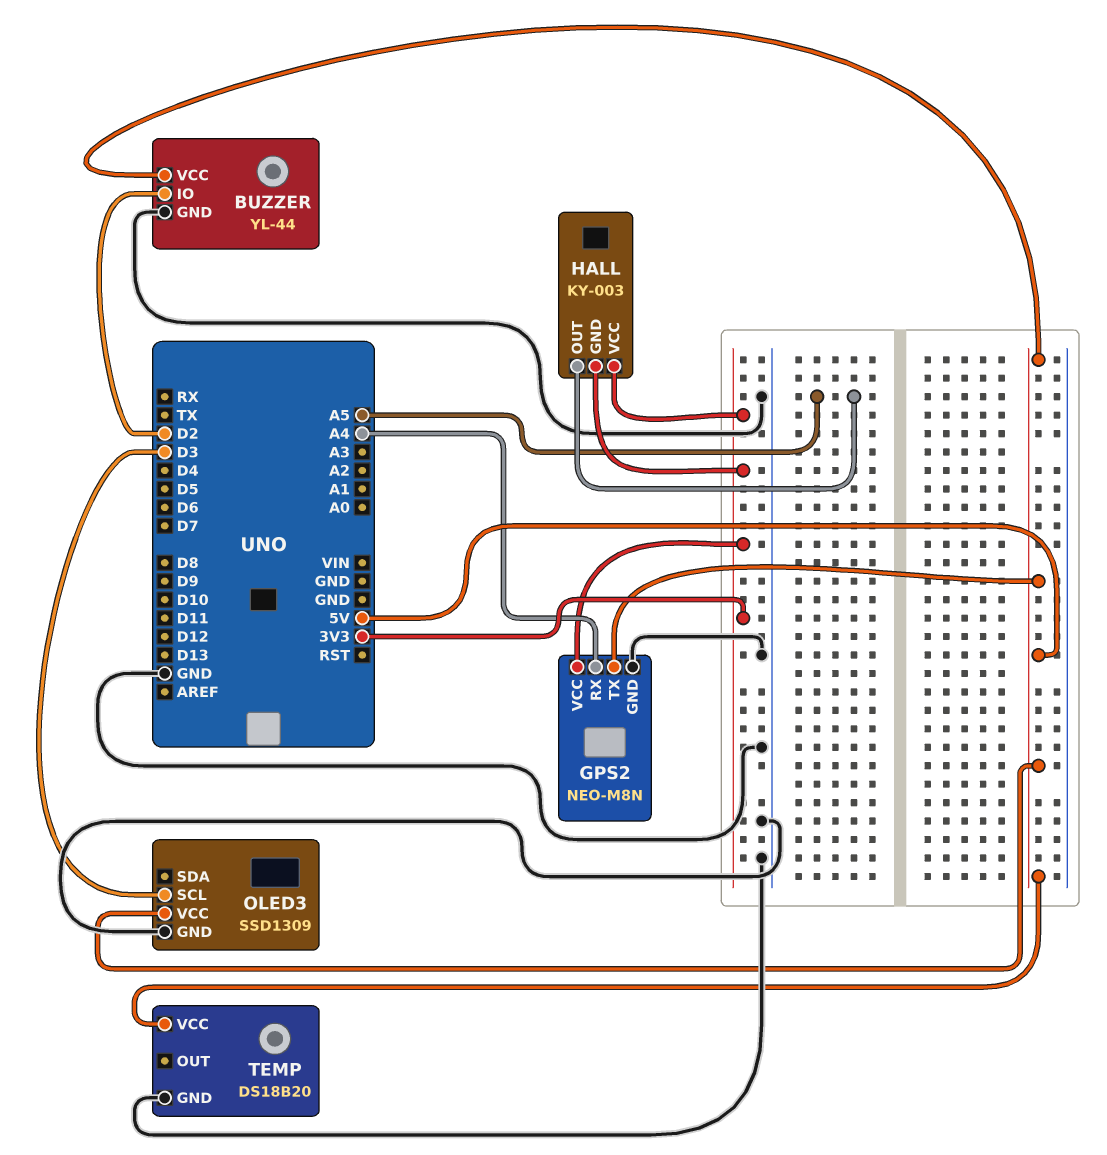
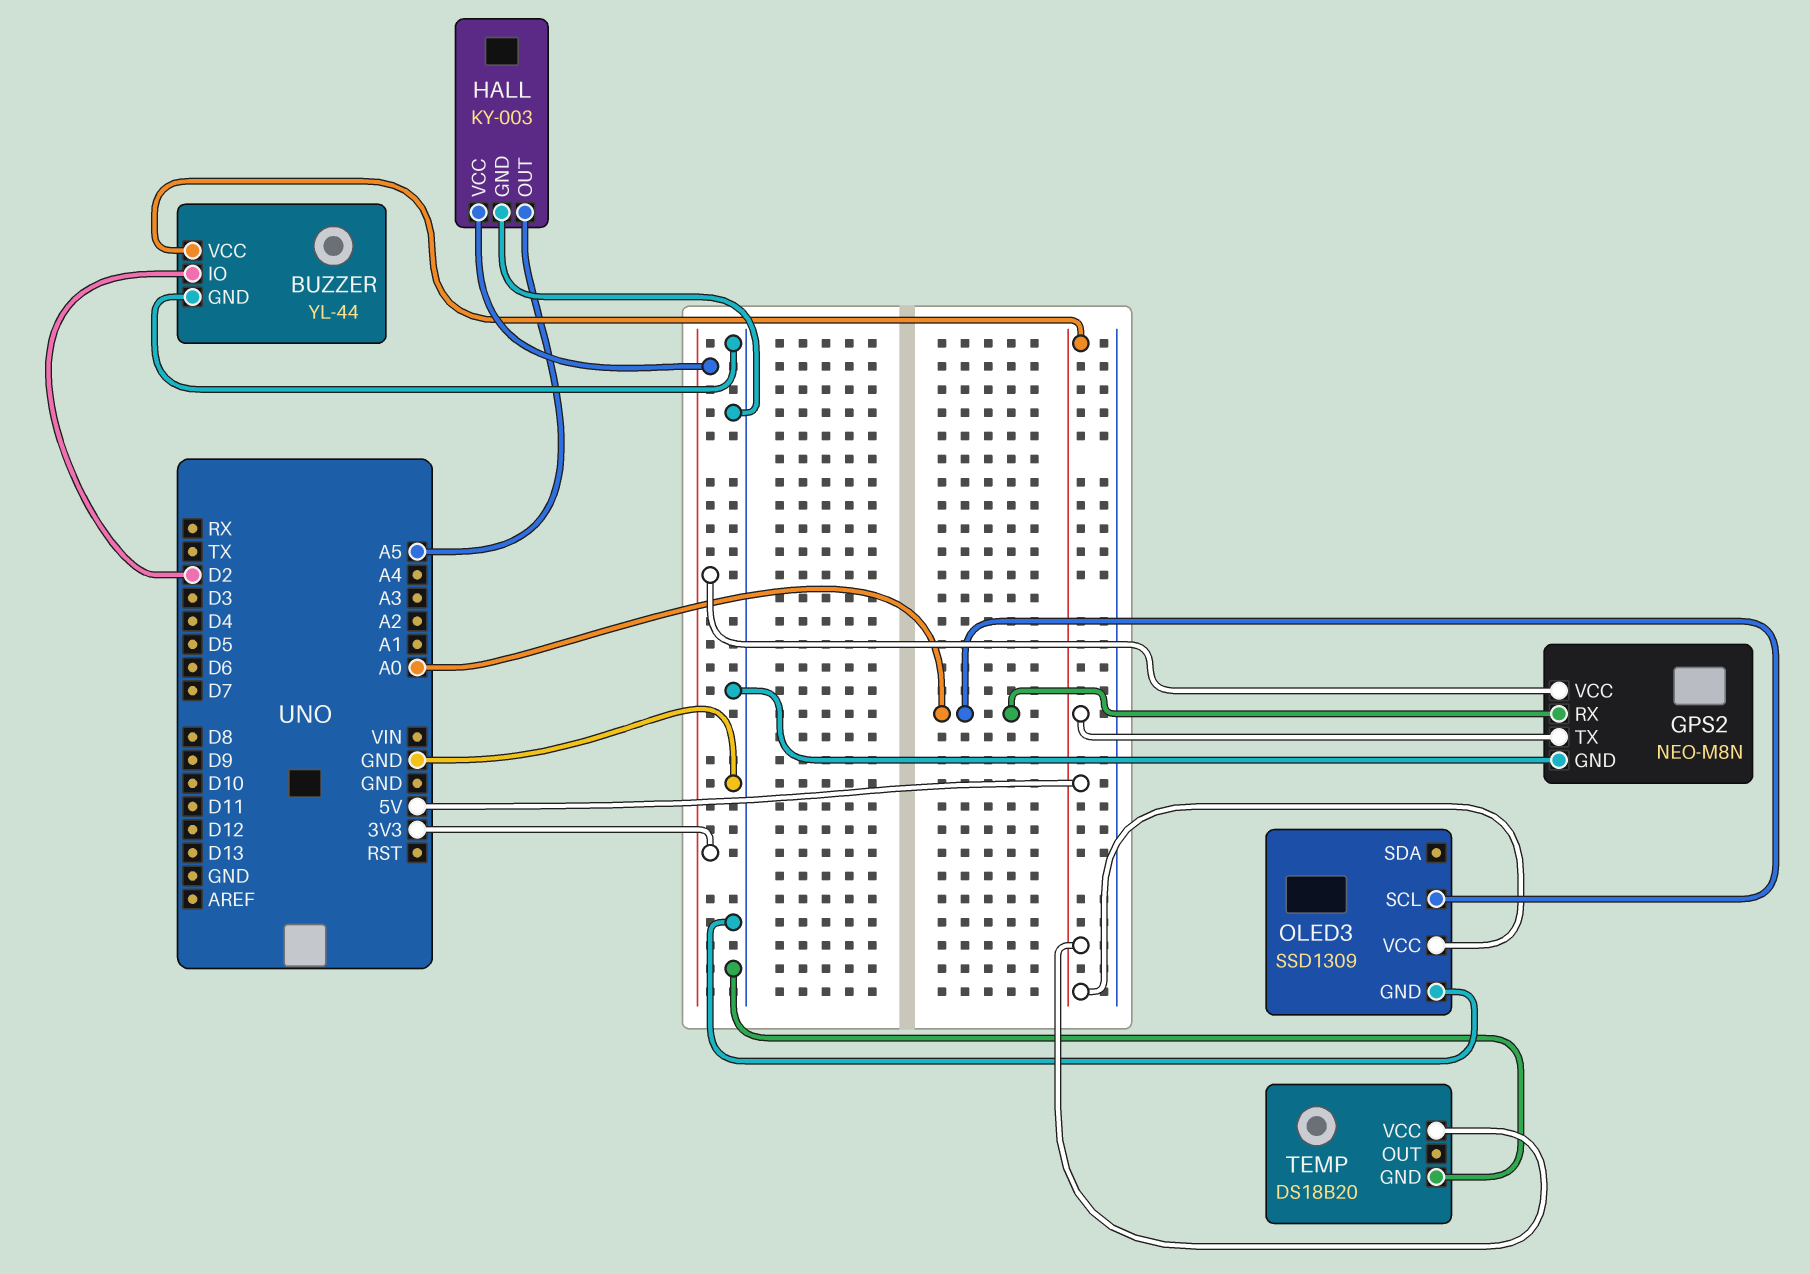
GPS2 pin RX: A4 -> A0
HALL pin GND: 3V3 -> GND
OLED3 pin SCL: D3 -> A0

